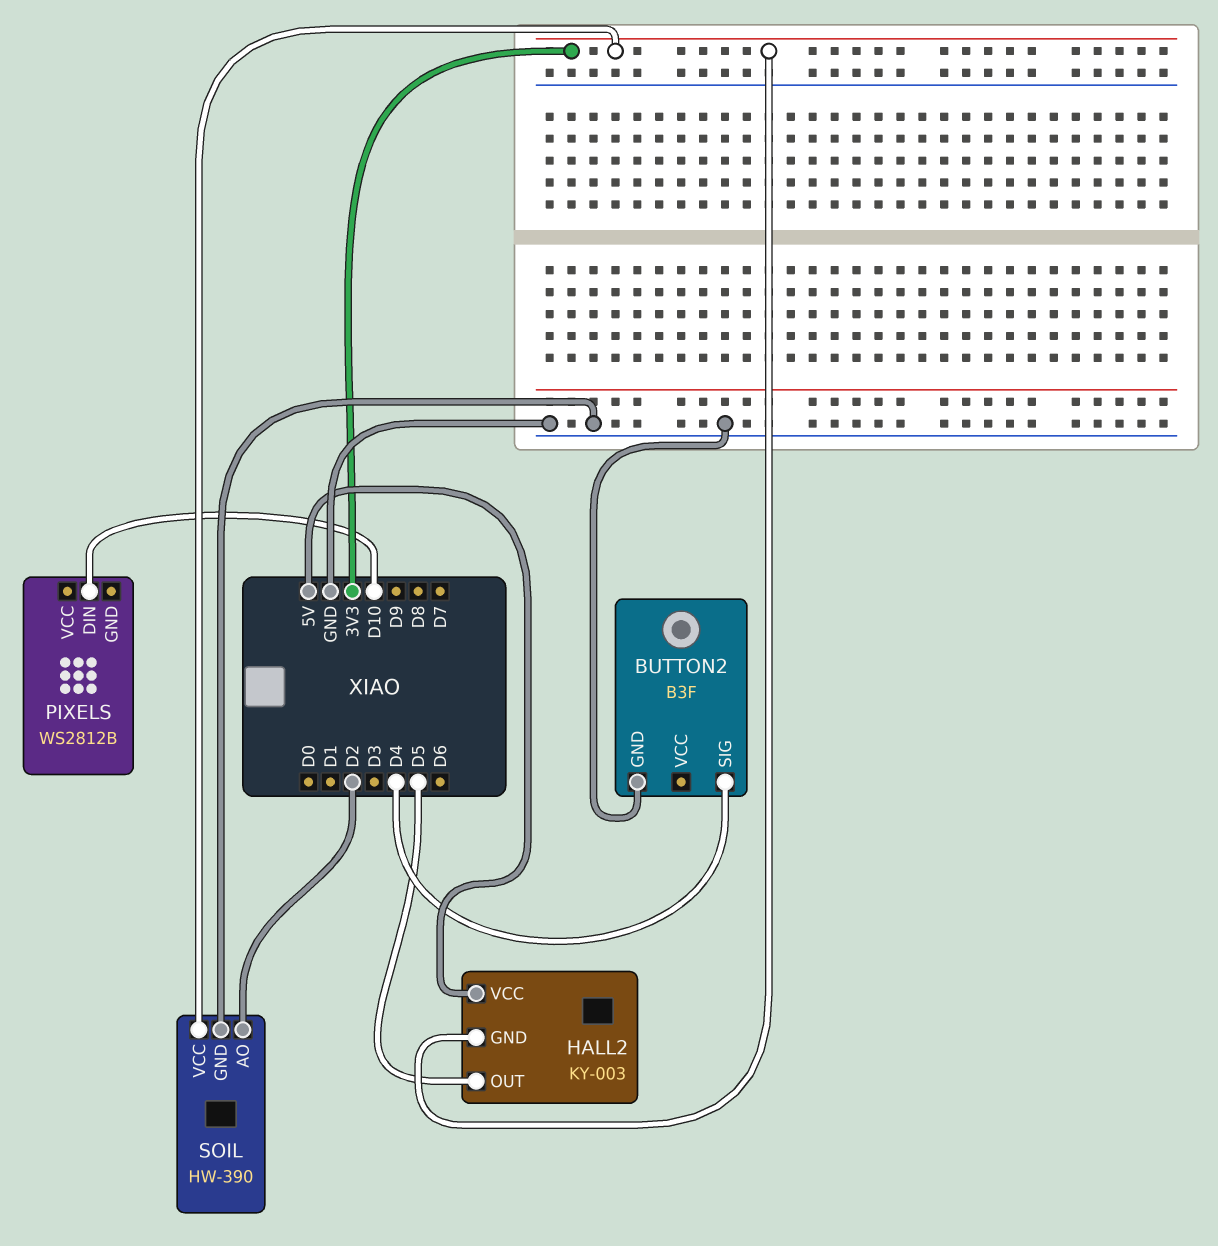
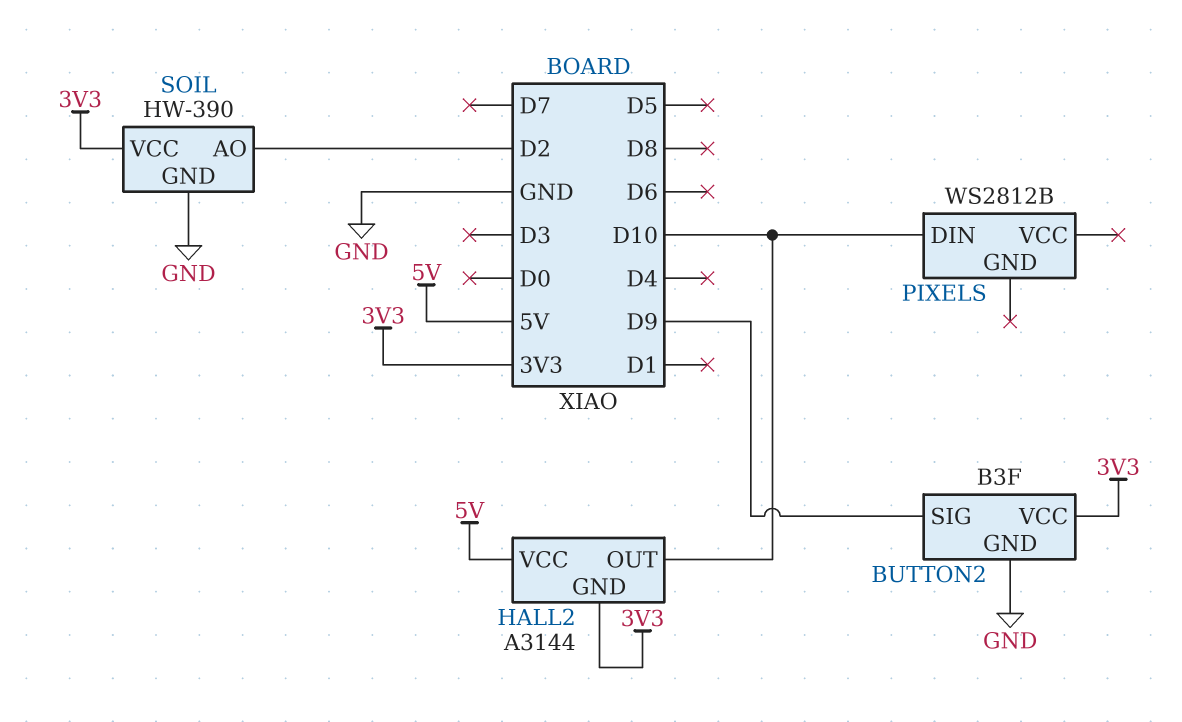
BUTTON2 pin SIG: D4 -> D9
BUTTON2 pin VCC: none -> 3V3
HALL2: KY-003 -> A3144
HALL2 pin OUT: D5 -> D10

